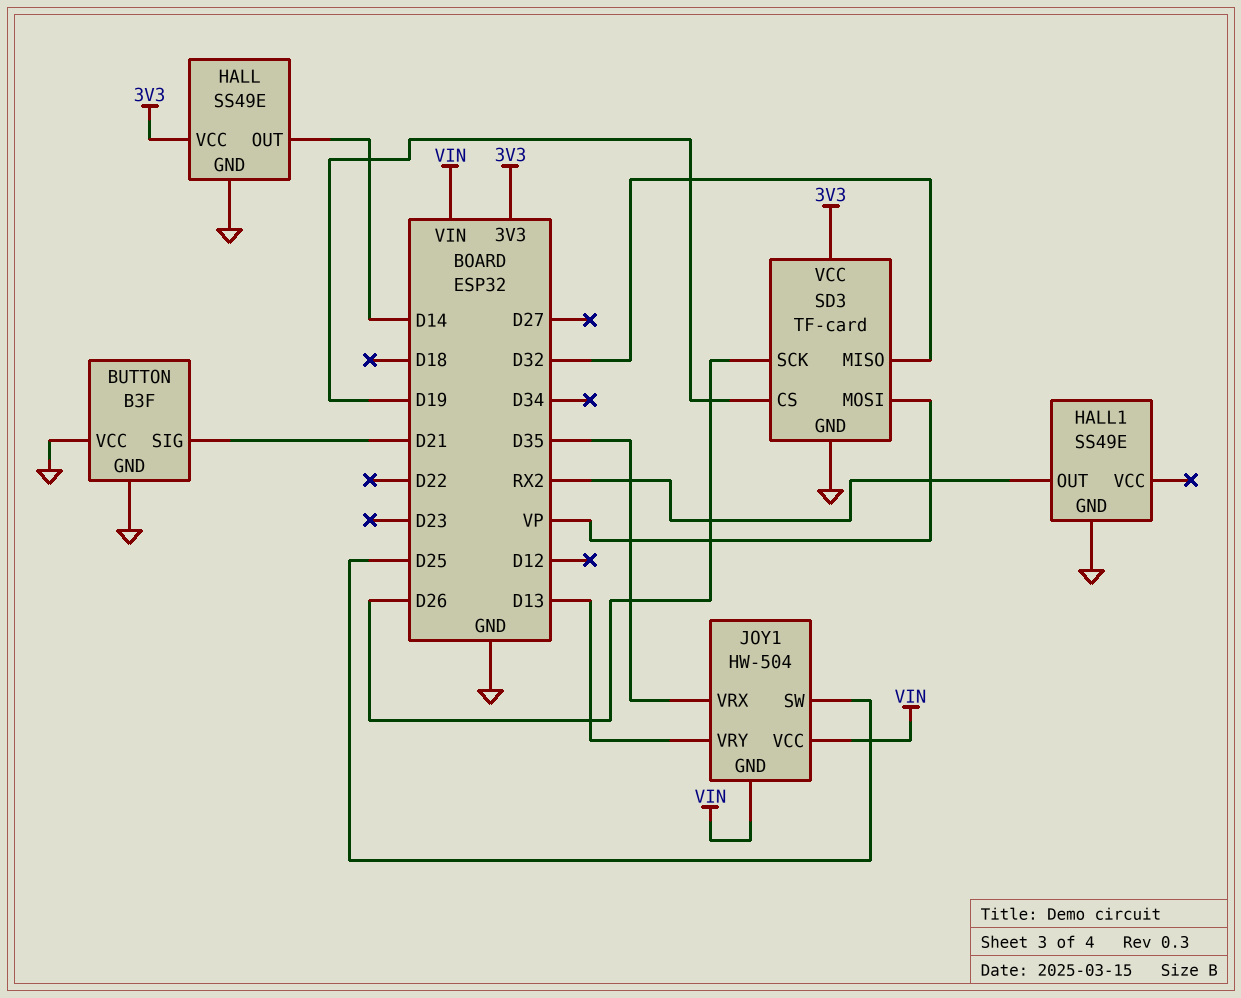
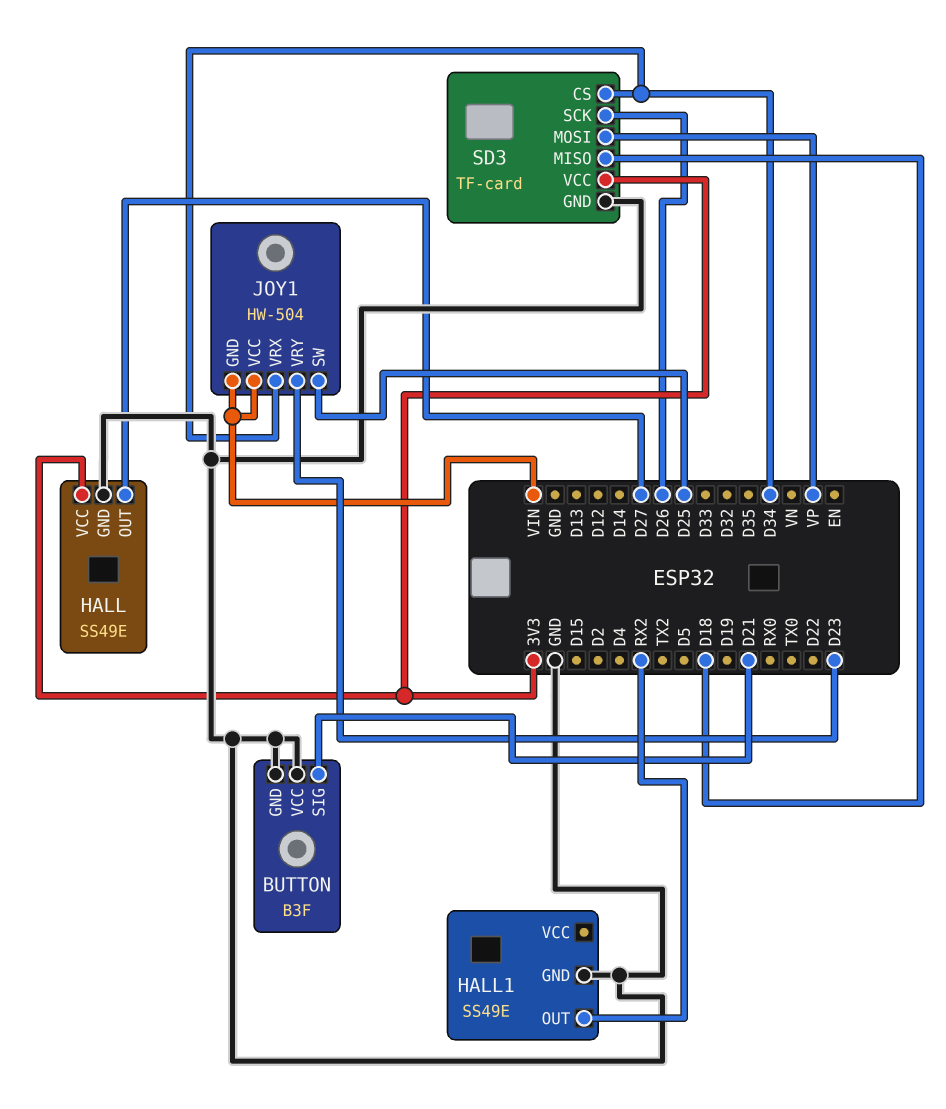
HALL pin OUT: D14 -> D27
JOY1 pin VRX: D35 -> D34
JOY1 pin VRY: D13 -> D23
SD3 pin CS: D19 -> D34
SD3 pin MISO: D32 -> D18

